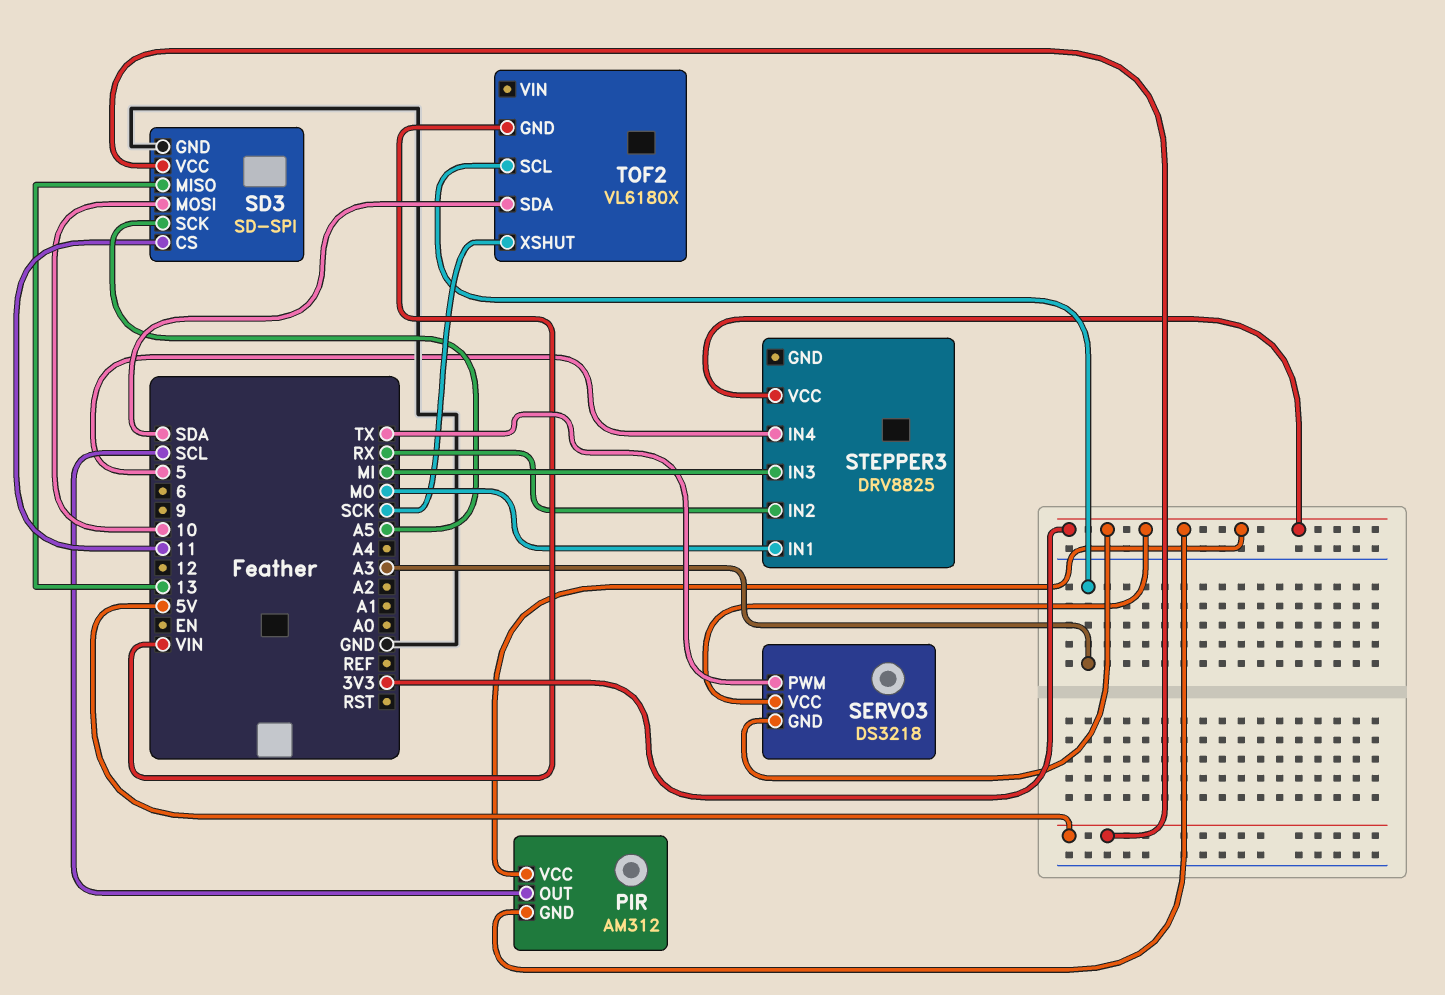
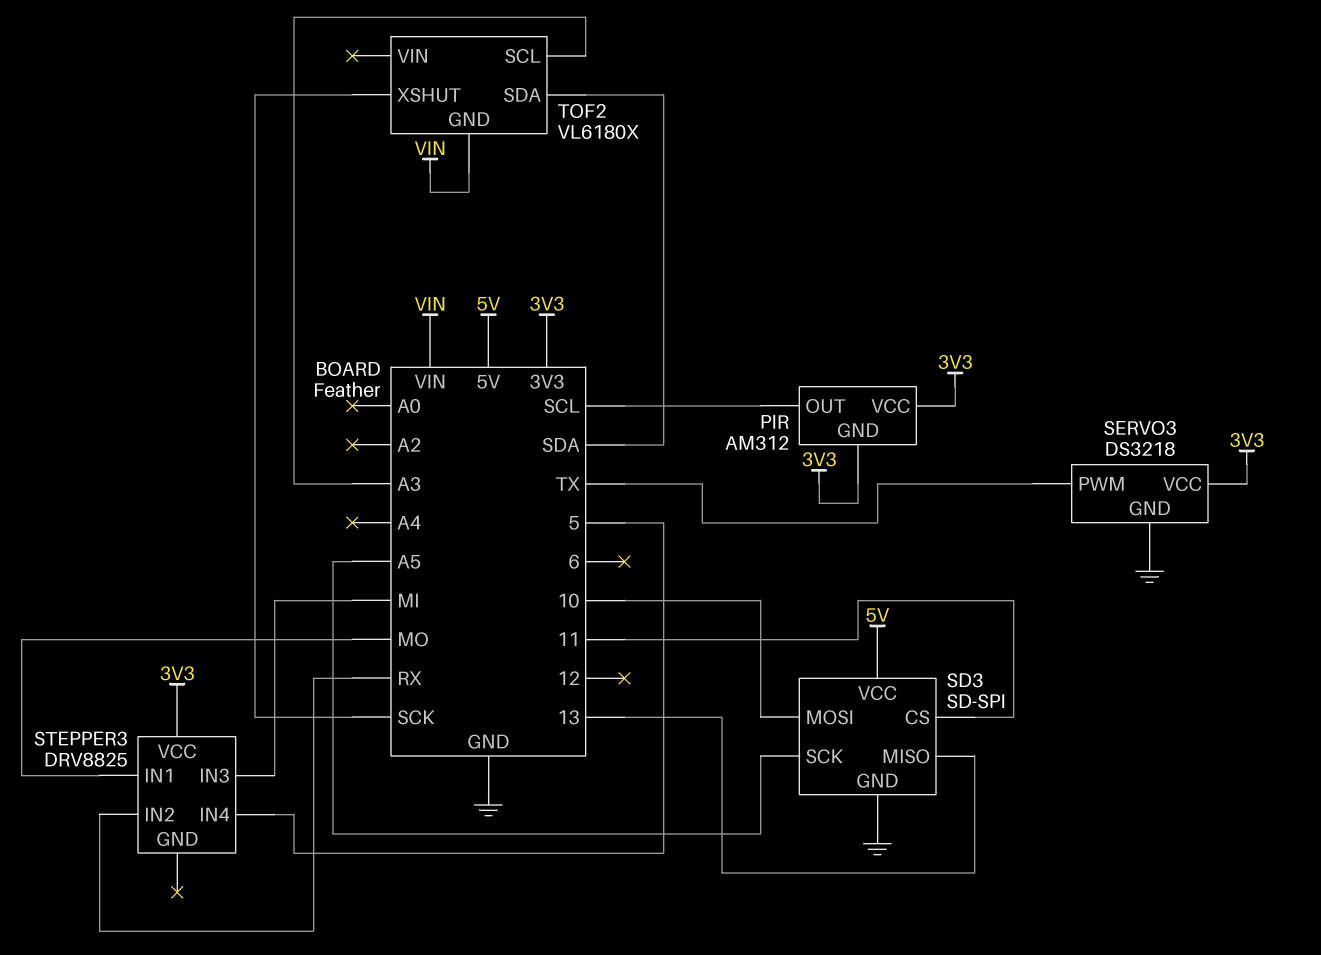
SERVO3 pin GND: 3V3 -> GND

